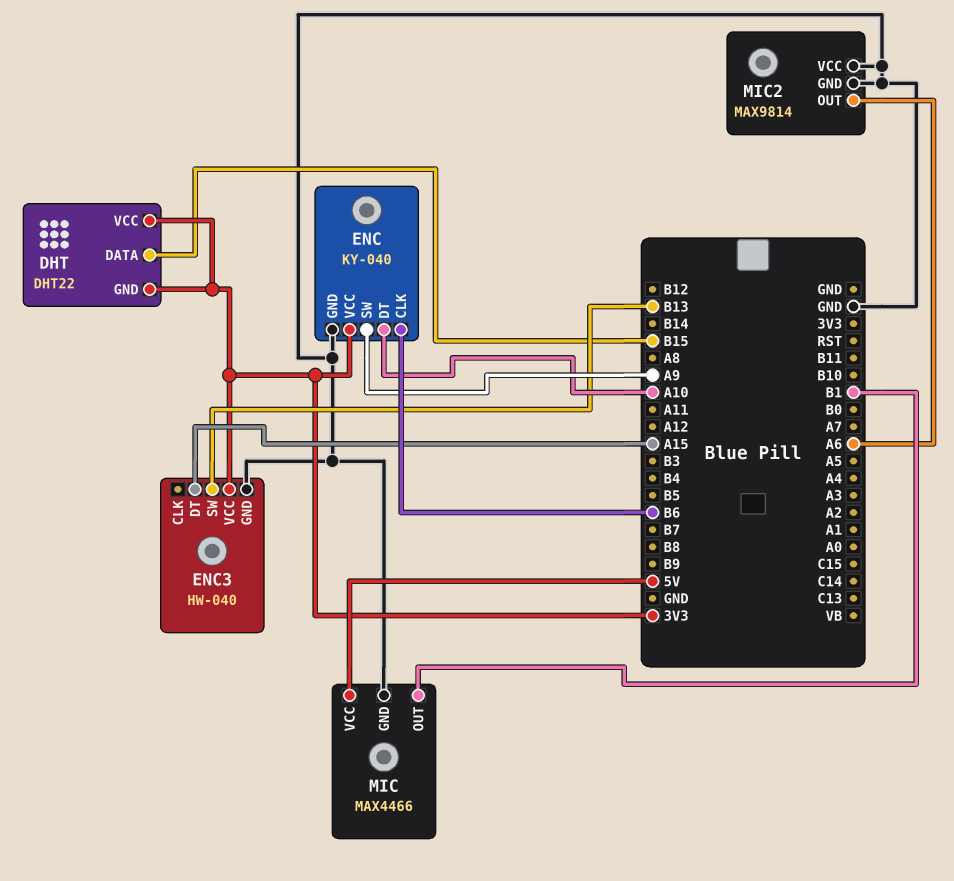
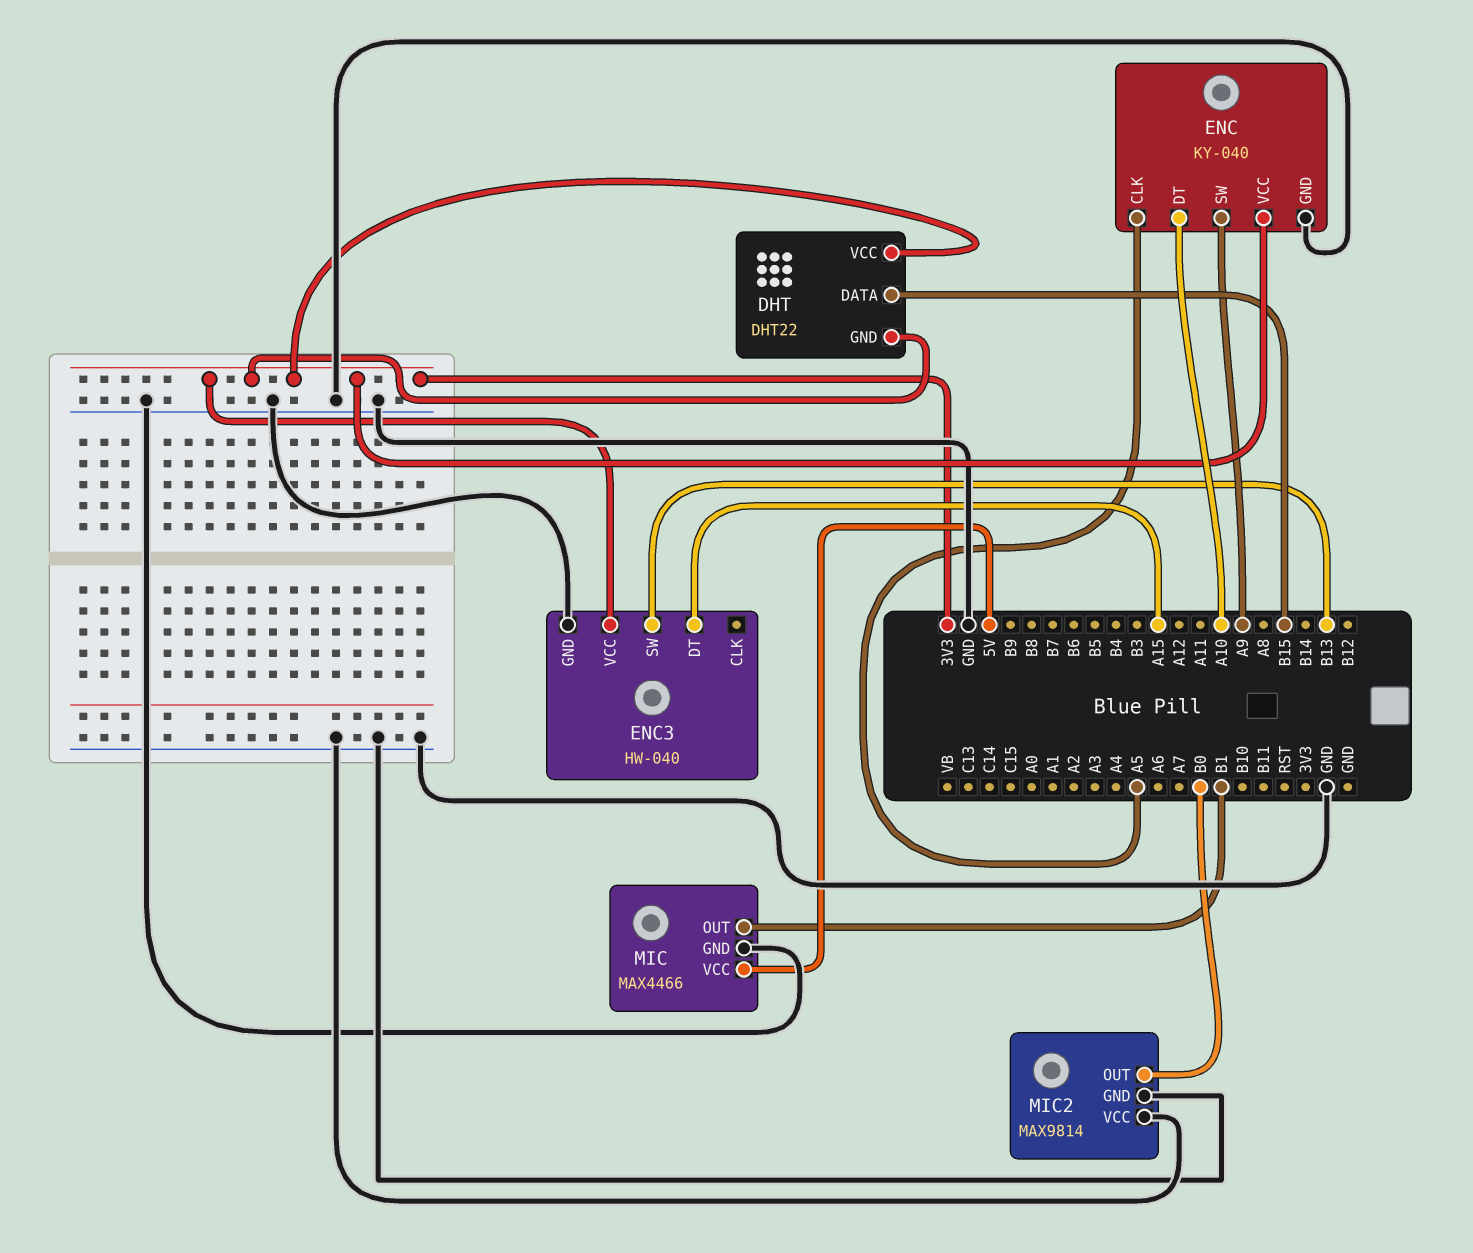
ENC pin CLK: B6 -> A5
MIC2 pin OUT: A6 -> B0

